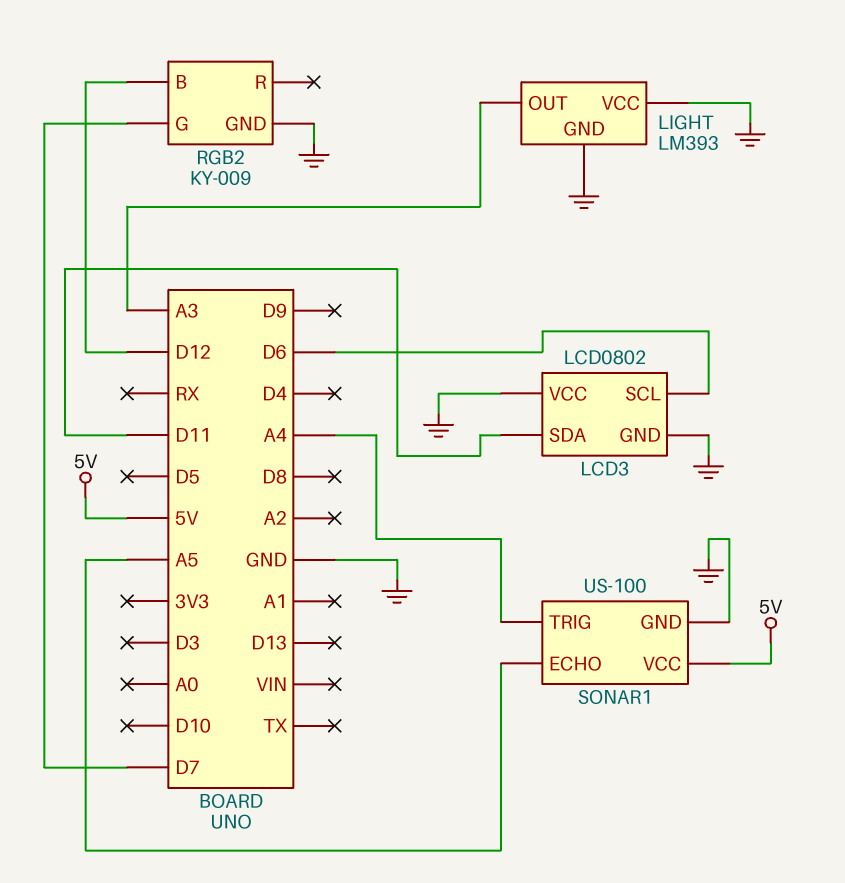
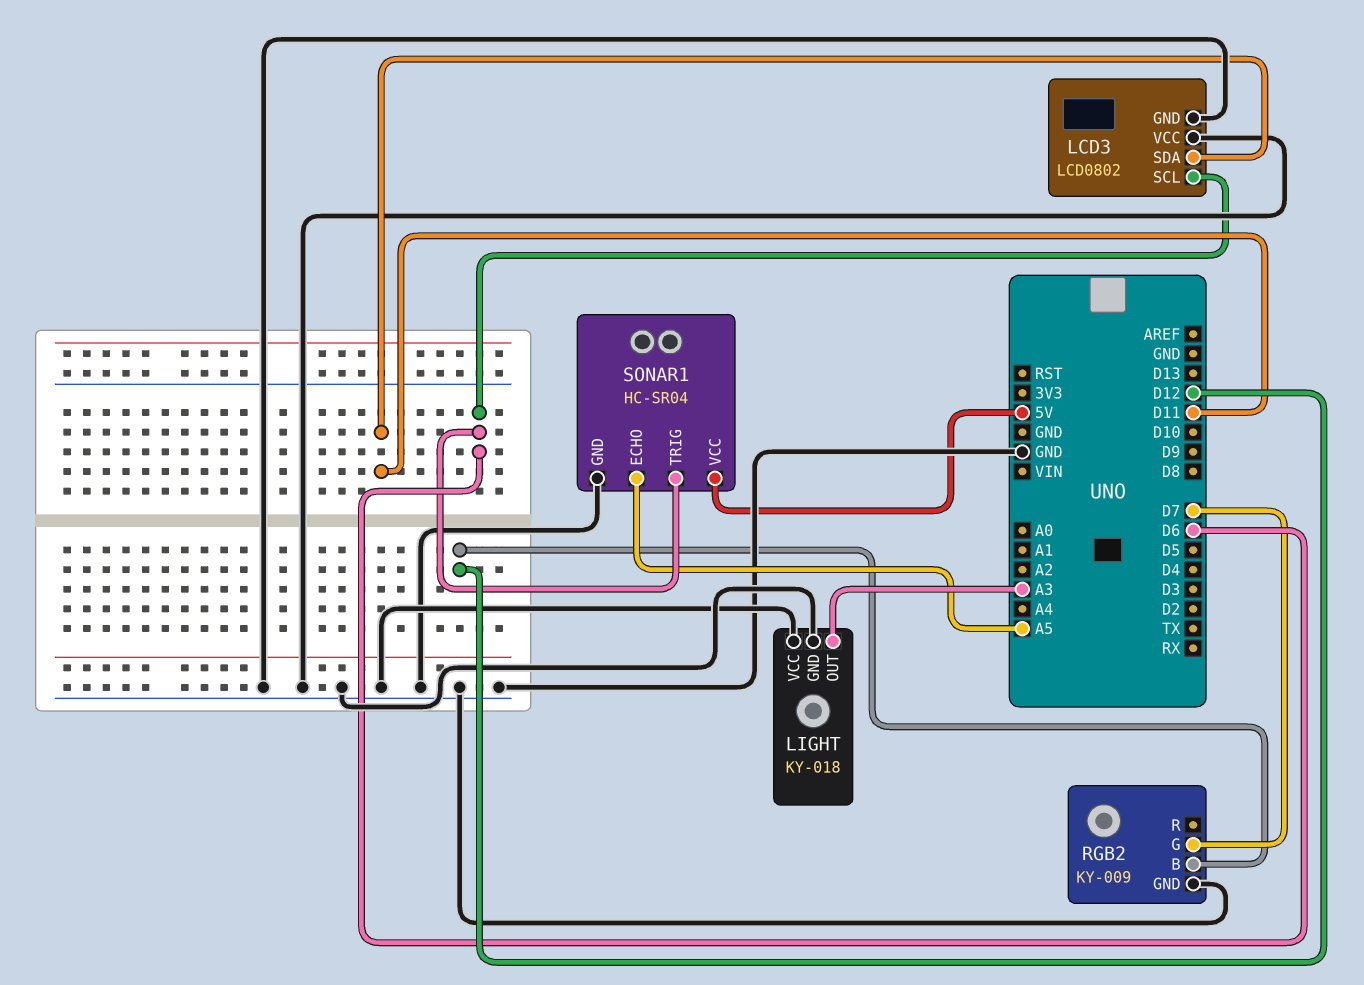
LIGHT: LM393 -> KY-018
SONAR1: US-100 -> HC-SR04
SONAR1 pin TRIG: A4 -> D6

